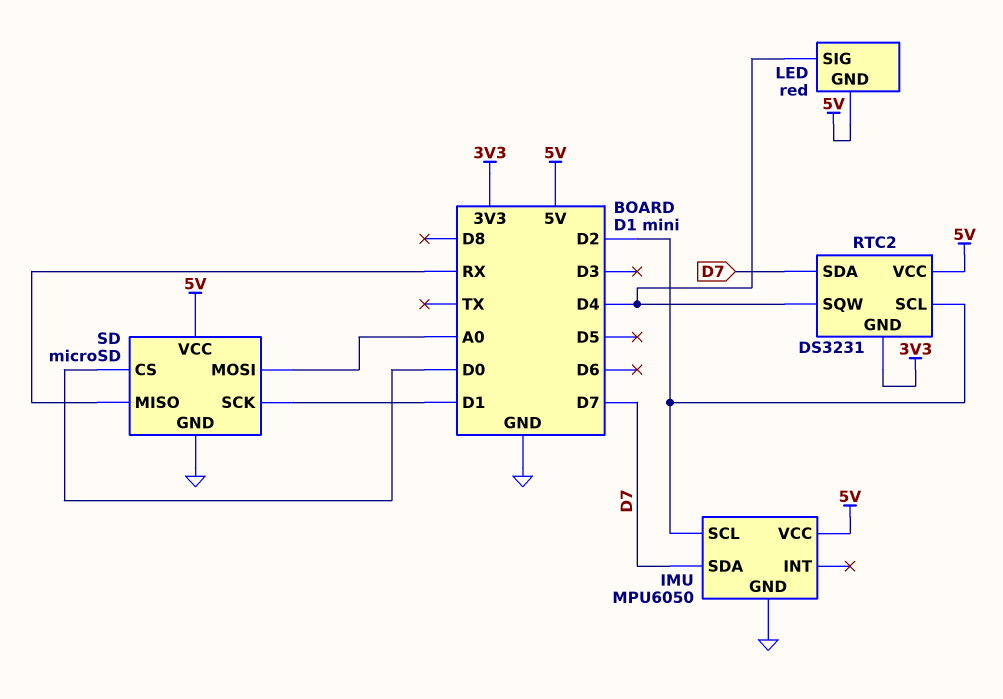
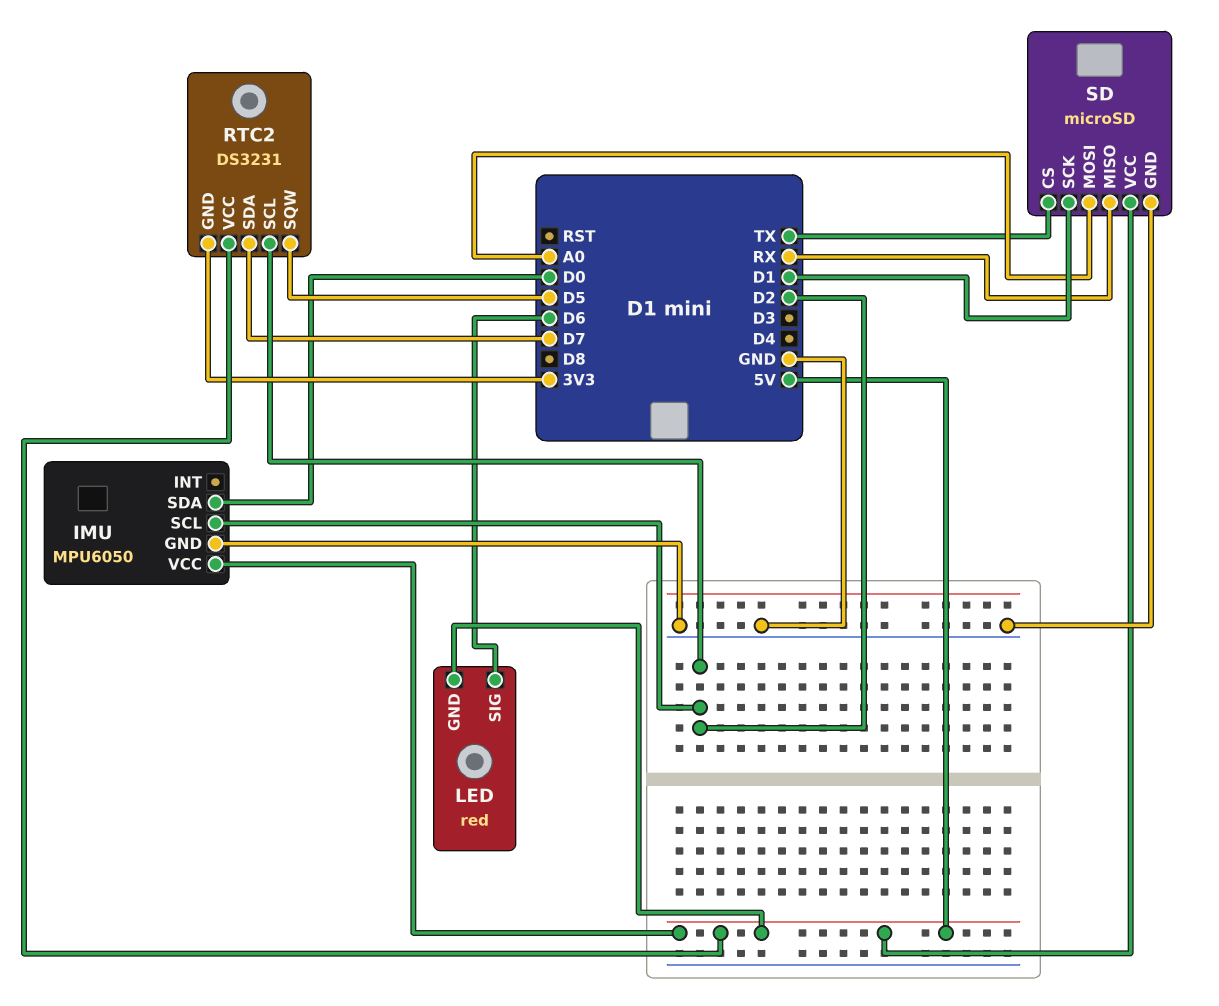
IMU pin SDA: D7 -> D0
LED pin SIG: D4 -> D6
RTC2 pin SQW: D4 -> D5
SD pin CS: D0 -> TX

